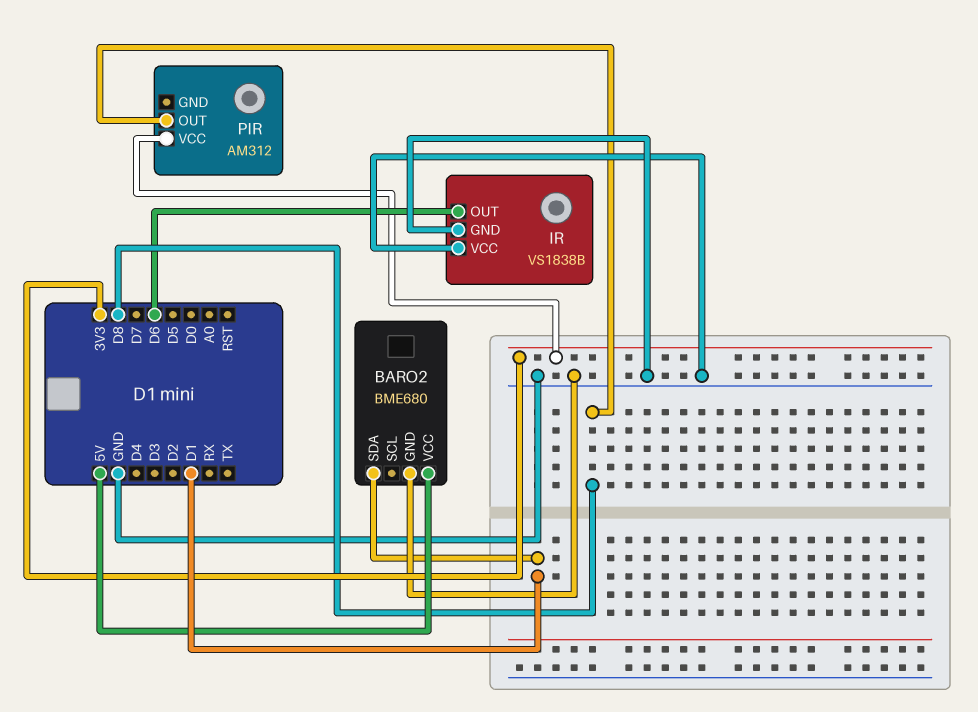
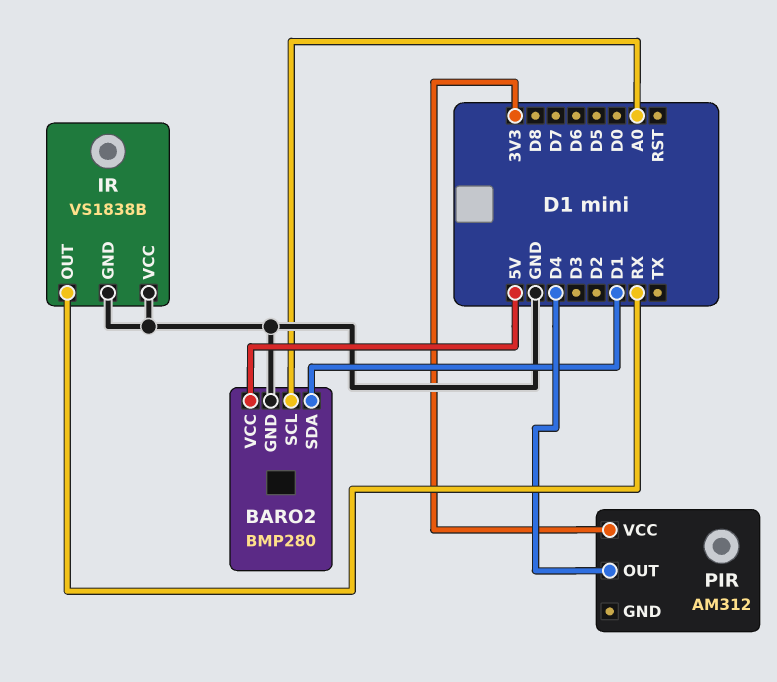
BARO2: BME680 -> BMP280
BARO2 pin SCL: none -> A0
IR pin OUT: D6 -> RX
PIR pin OUT: D8 -> D4

